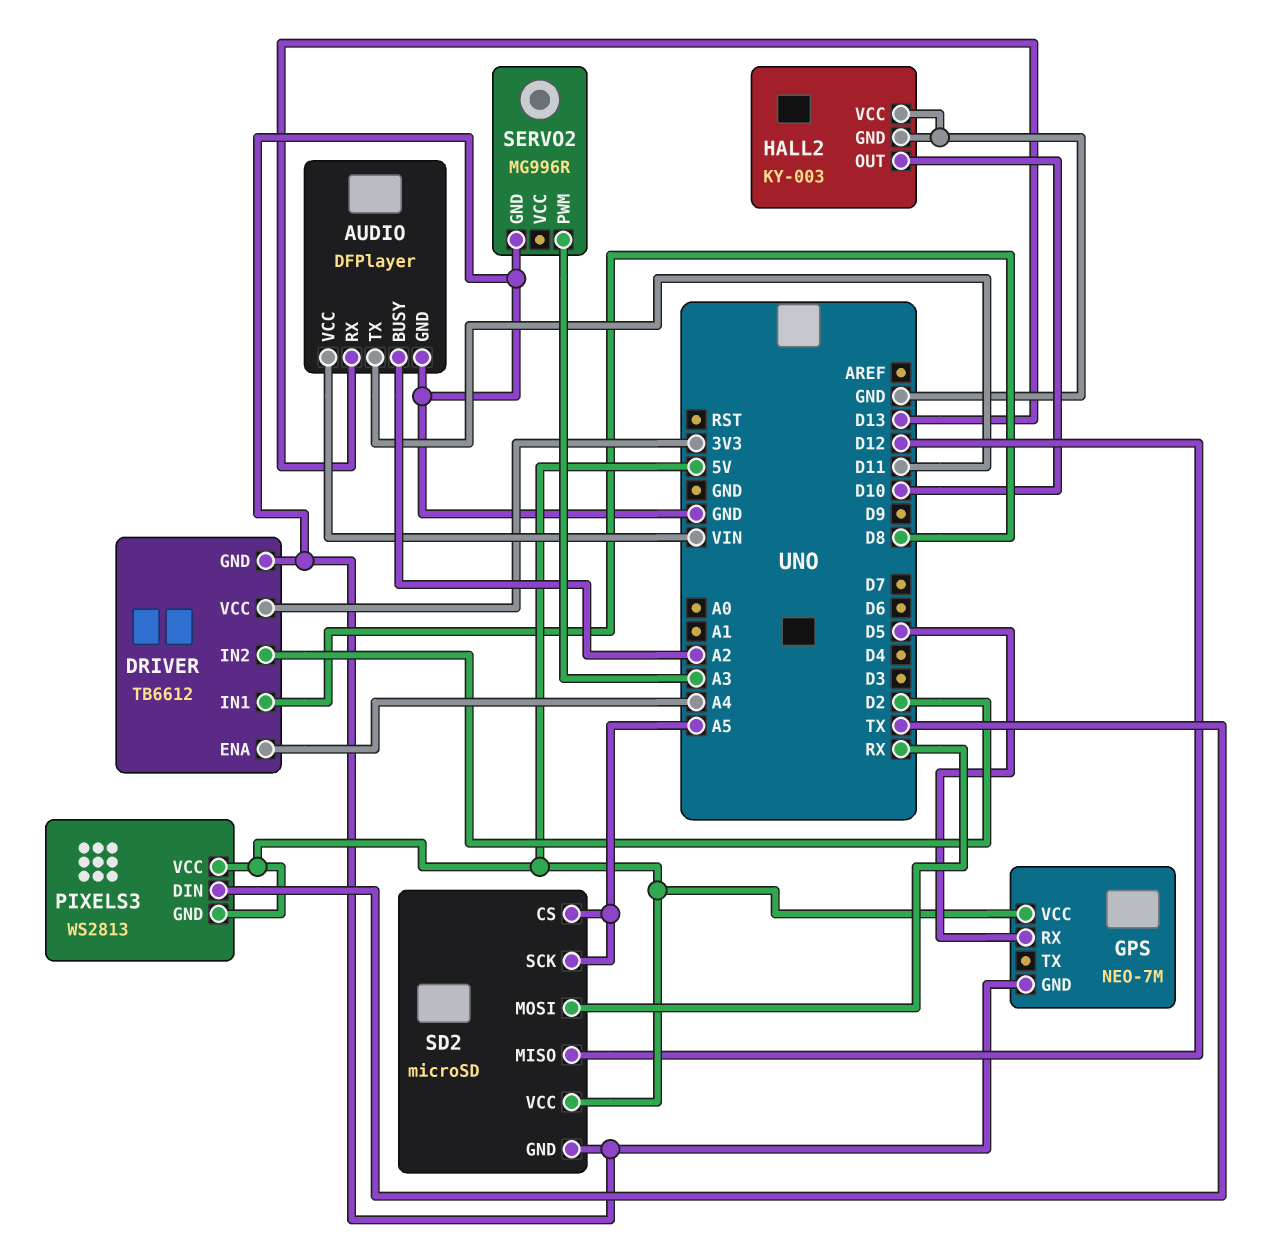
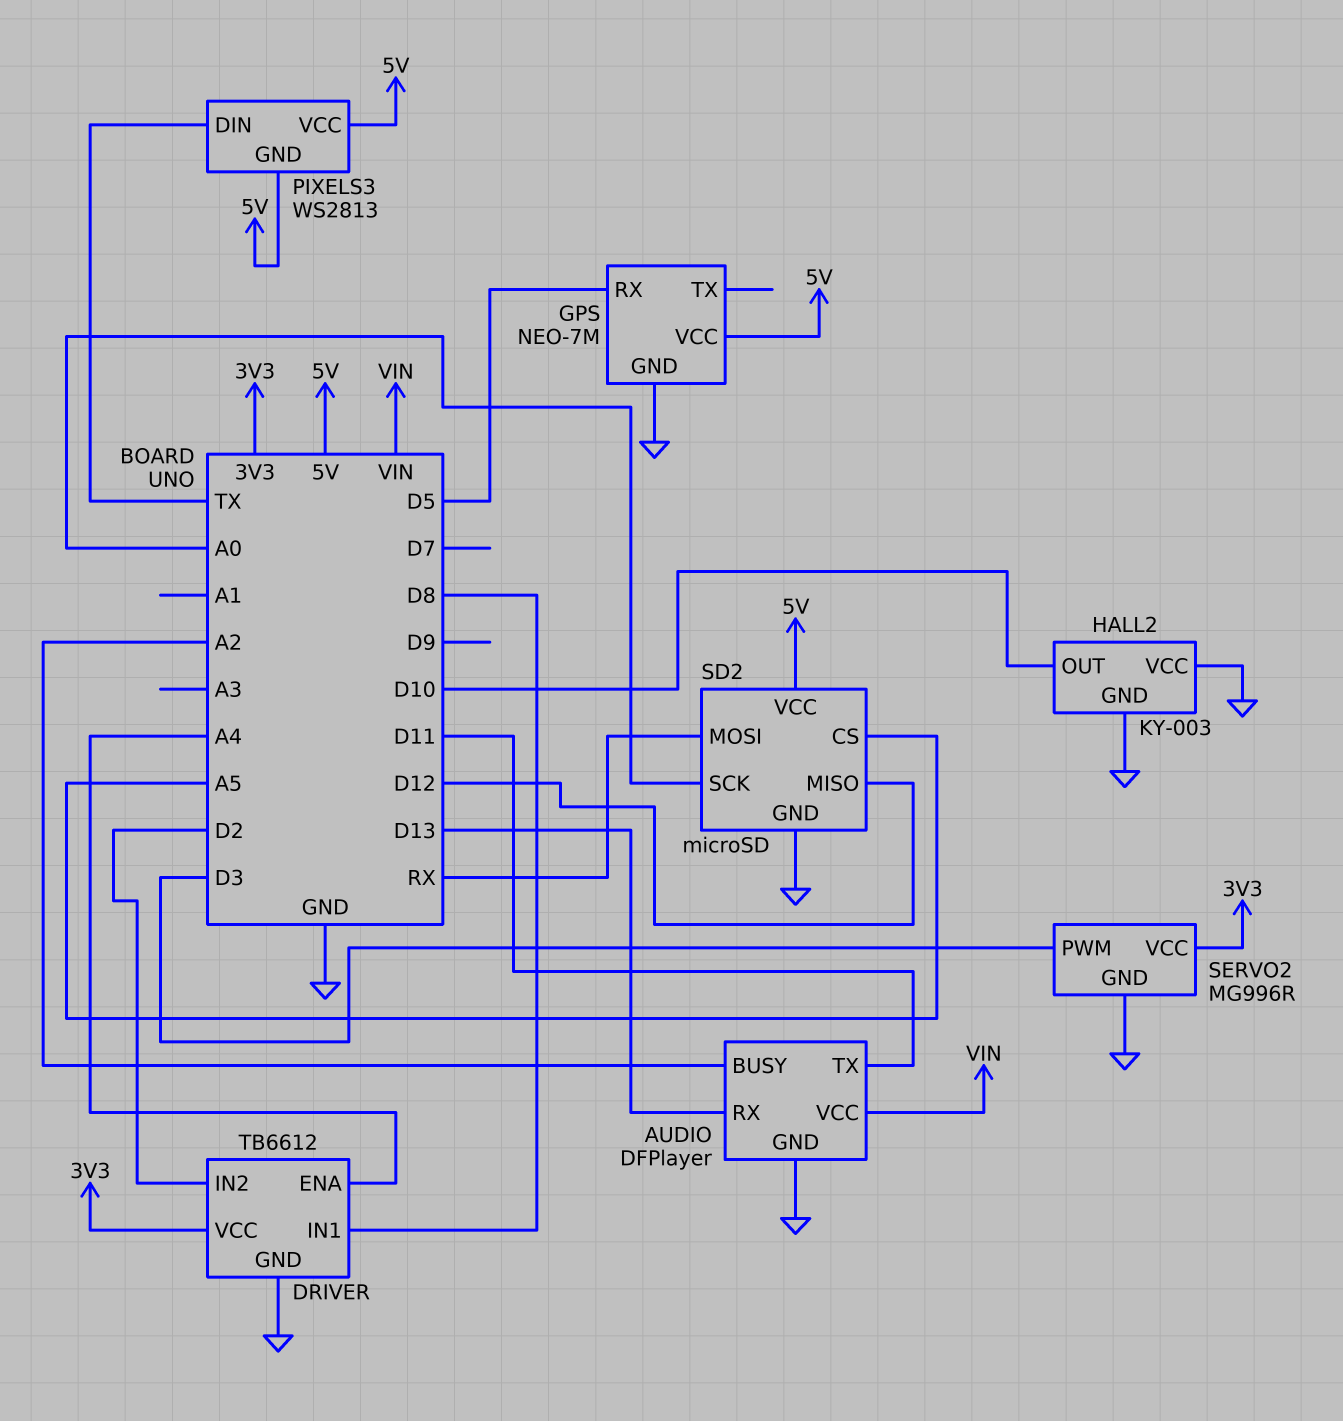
SD2 pin SCK: A5 -> A0
SERVO2 pin PWM: A3 -> D3
SERVO2 pin VCC: none -> 3V3

